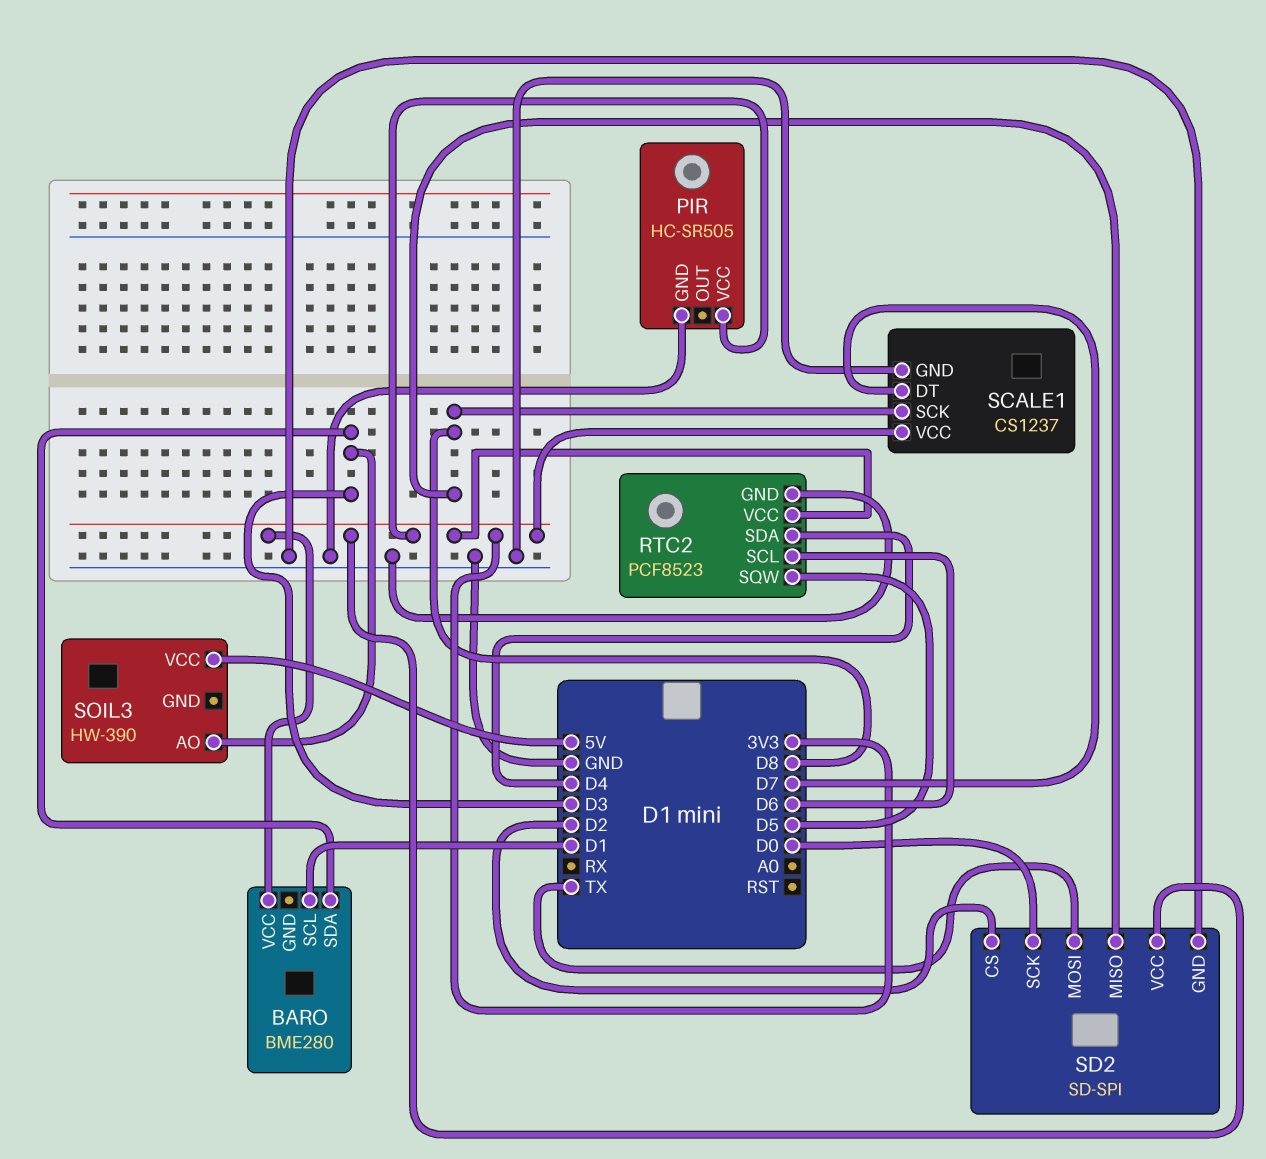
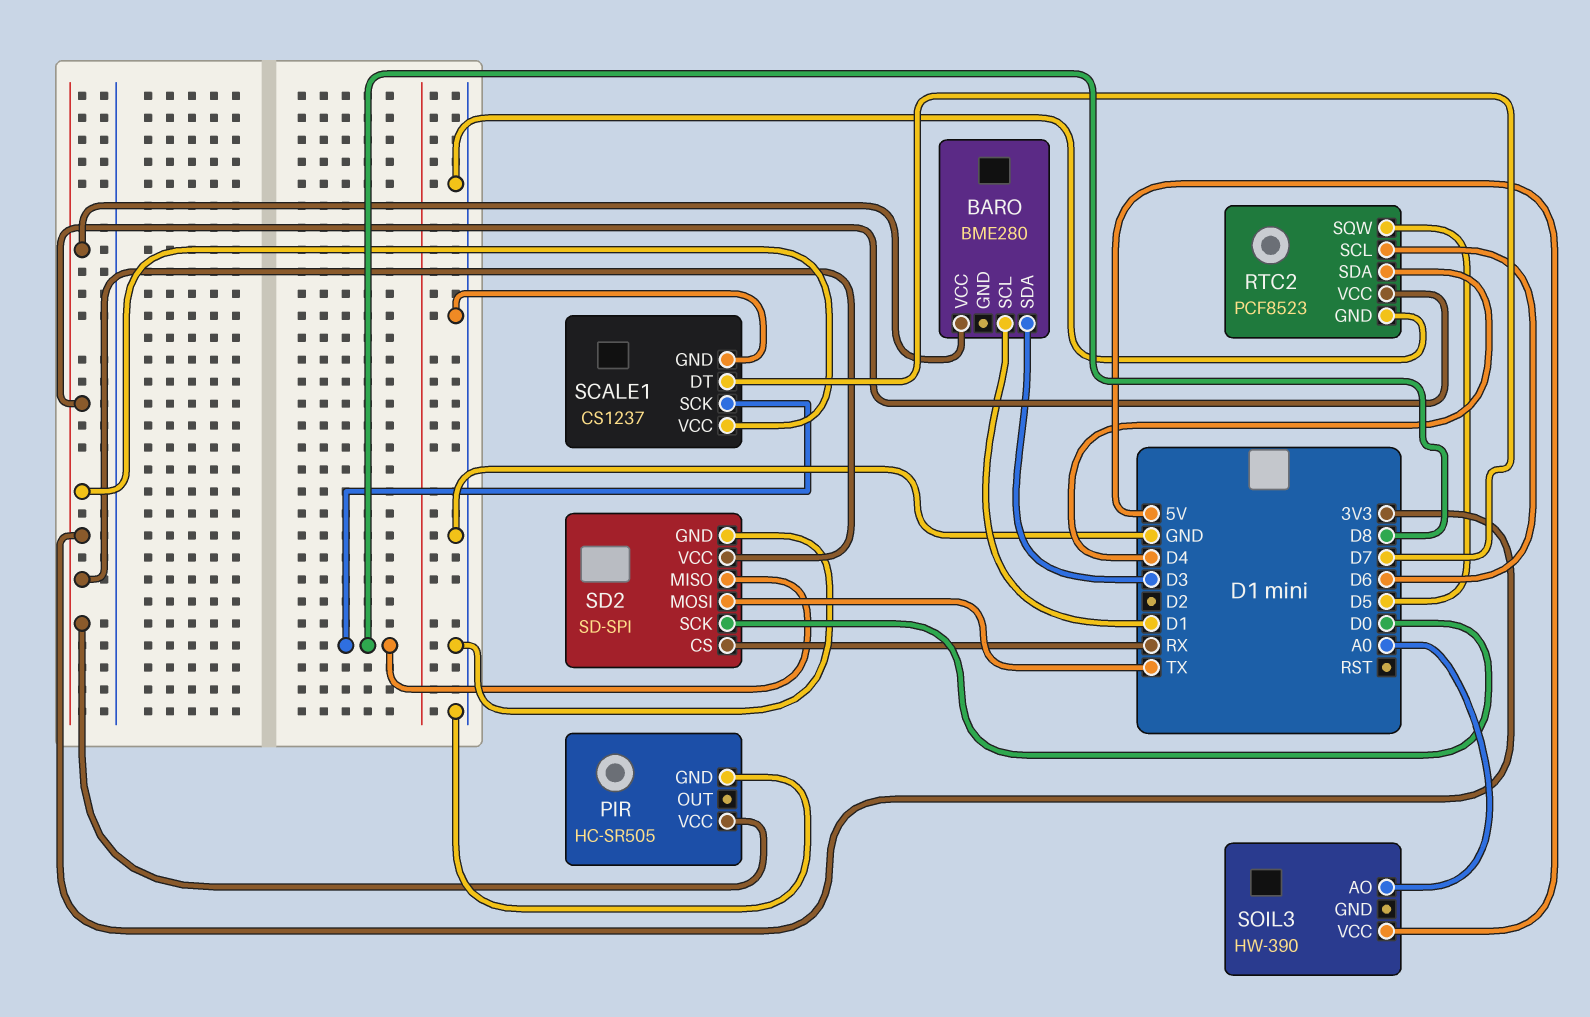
SD2 pin CS: D2 -> RX
SOIL3 pin AO: D3 -> A0

